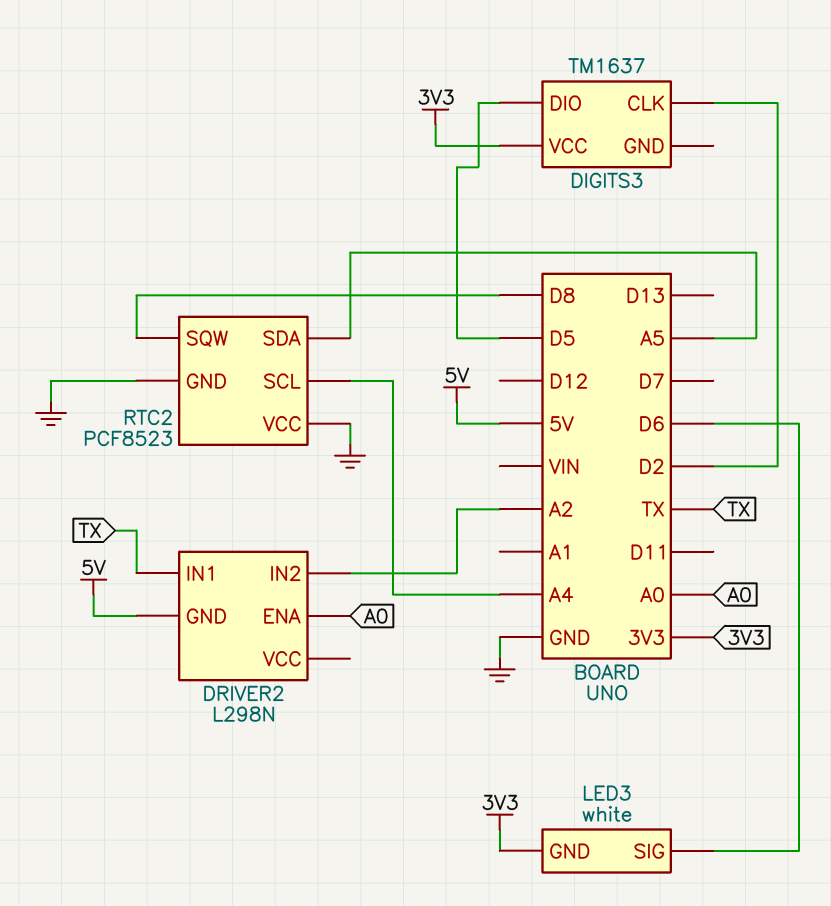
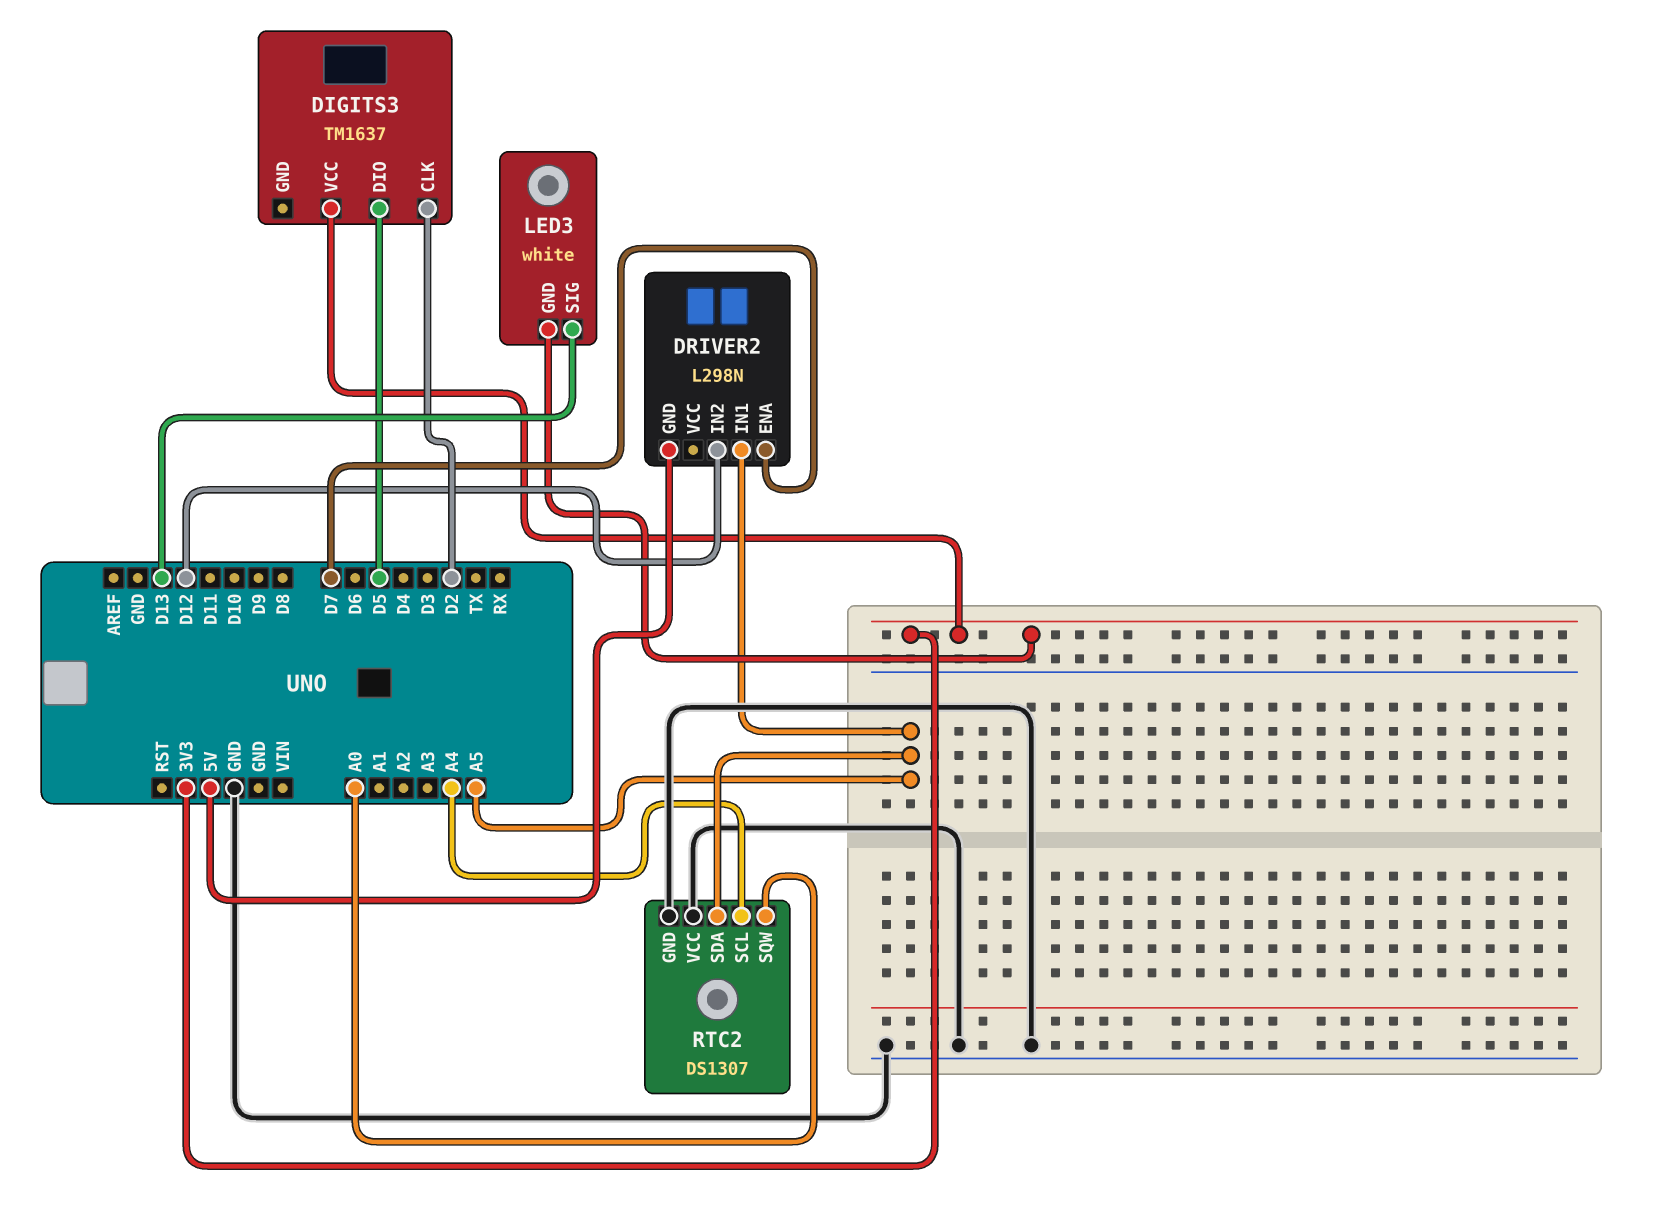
DRIVER2 pin ENA: A0 -> D7
DRIVER2 pin IN1: TX -> A5
DRIVER2 pin IN2: A2 -> D12
LED3 pin SIG: D6 -> D13
RTC2: PCF8523 -> DS1307
RTC2 pin SQW: D8 -> A0

